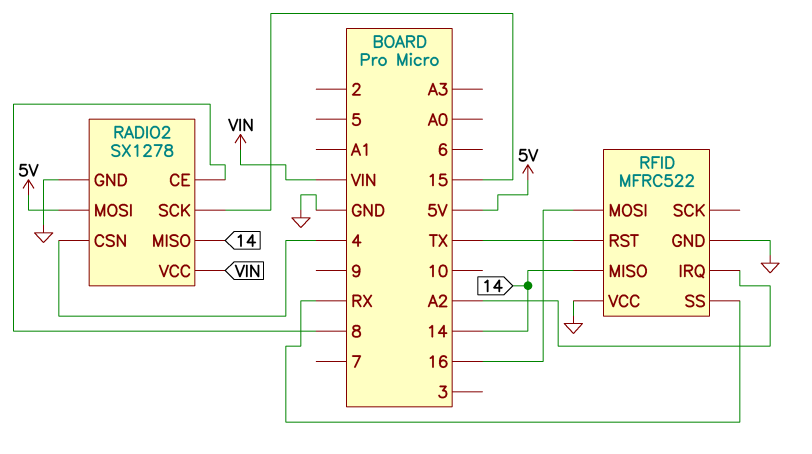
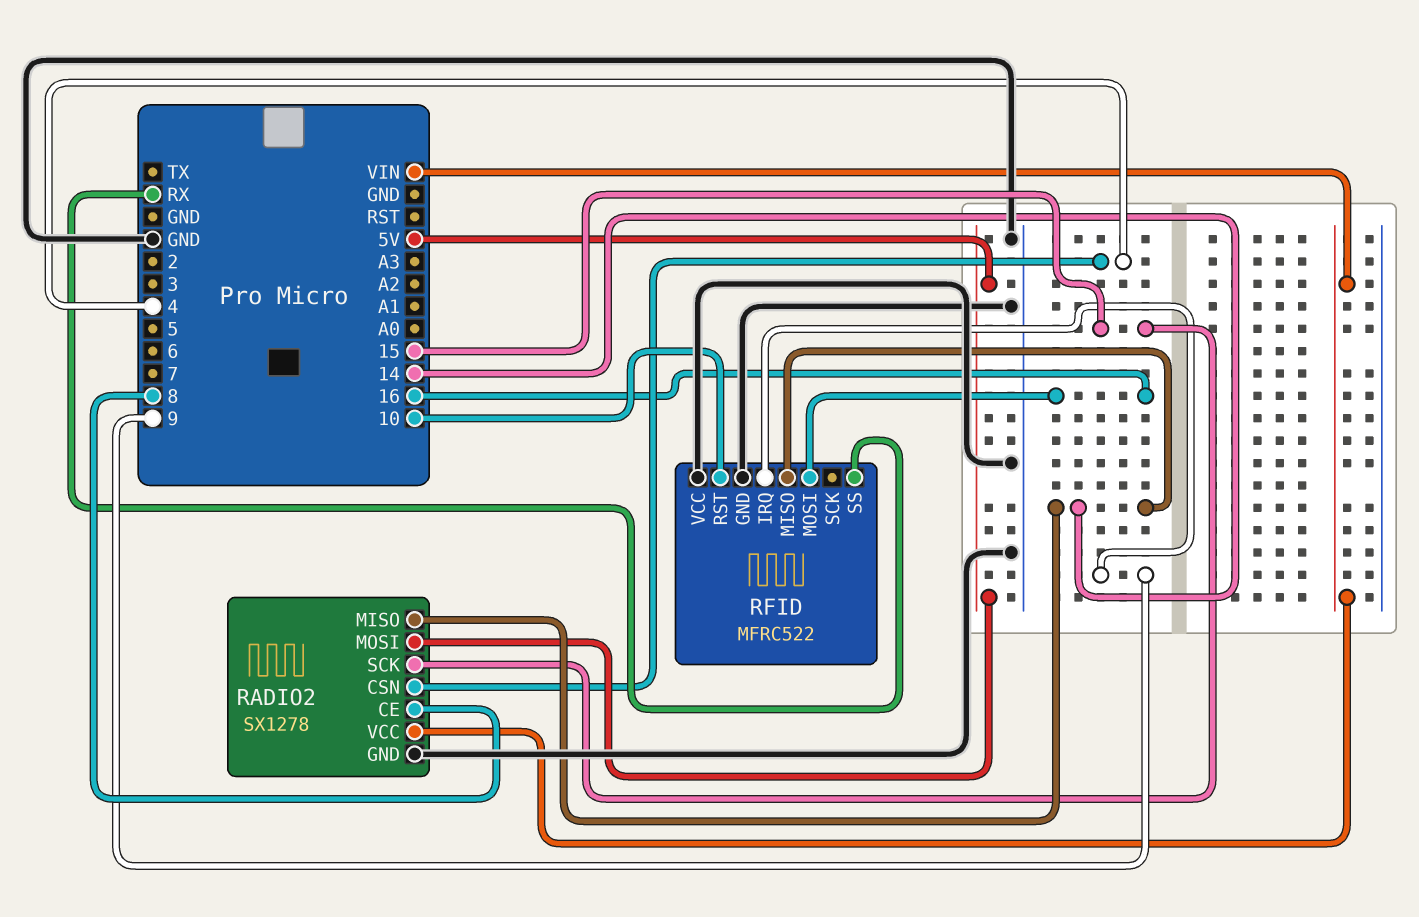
RFID pin IRQ: A2 -> 9
RFID pin RST: TX -> 10

